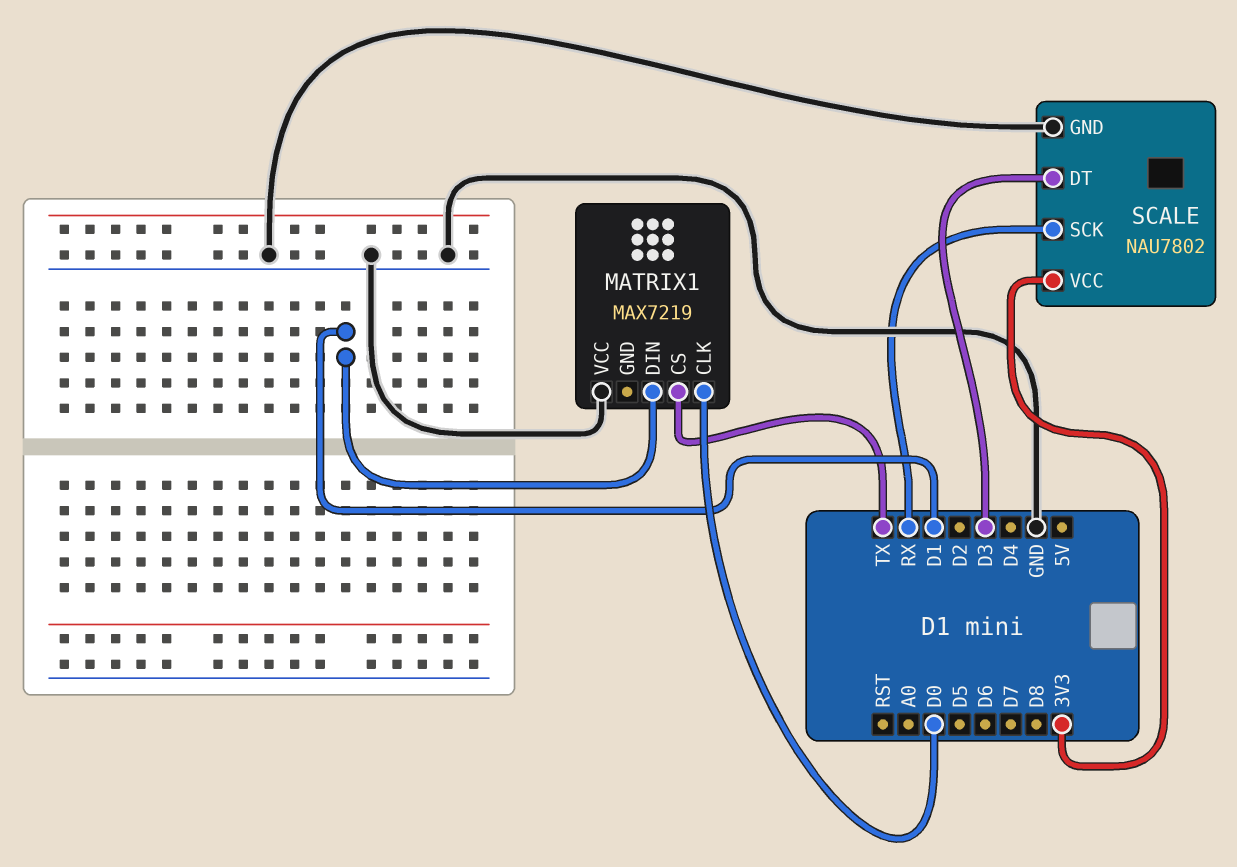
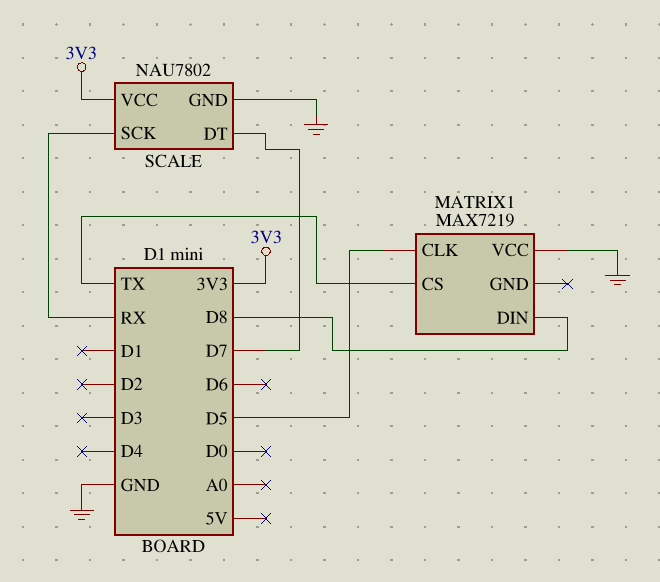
MATRIX1 pin CLK: D0 -> D5
MATRIX1 pin DIN: D1 -> D8
SCALE pin DT: D3 -> D7

